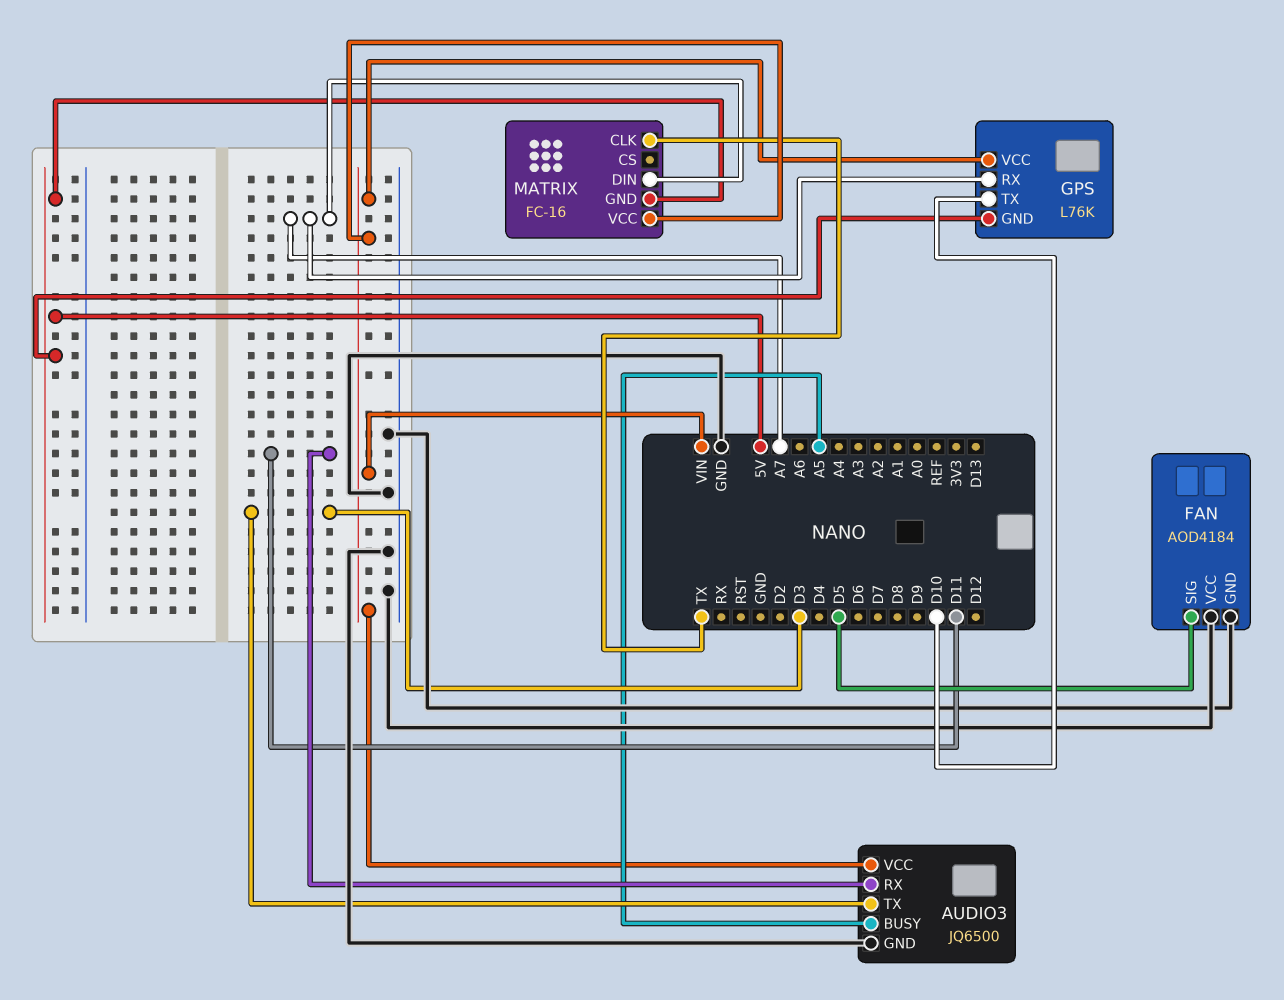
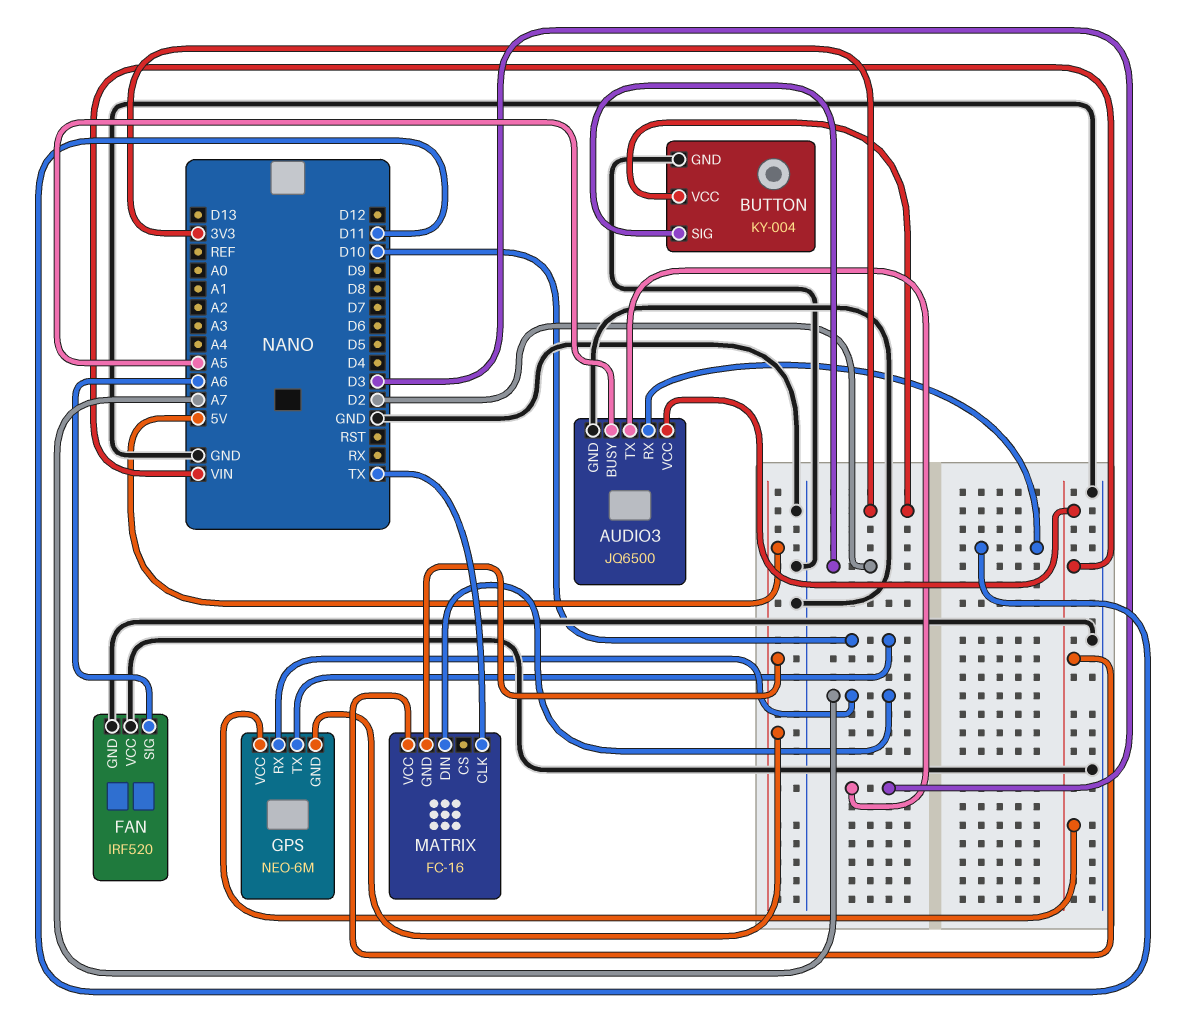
BUTTON: none -> KY-004
BUTTON pin GND: none -> GND
BUTTON pin SIG: none -> D2
BUTTON pin VCC: none -> 3V3
FAN: AOD4184 -> IRF520
FAN pin SIG: D5 -> A6
GPS: L76K -> NEO-6M

